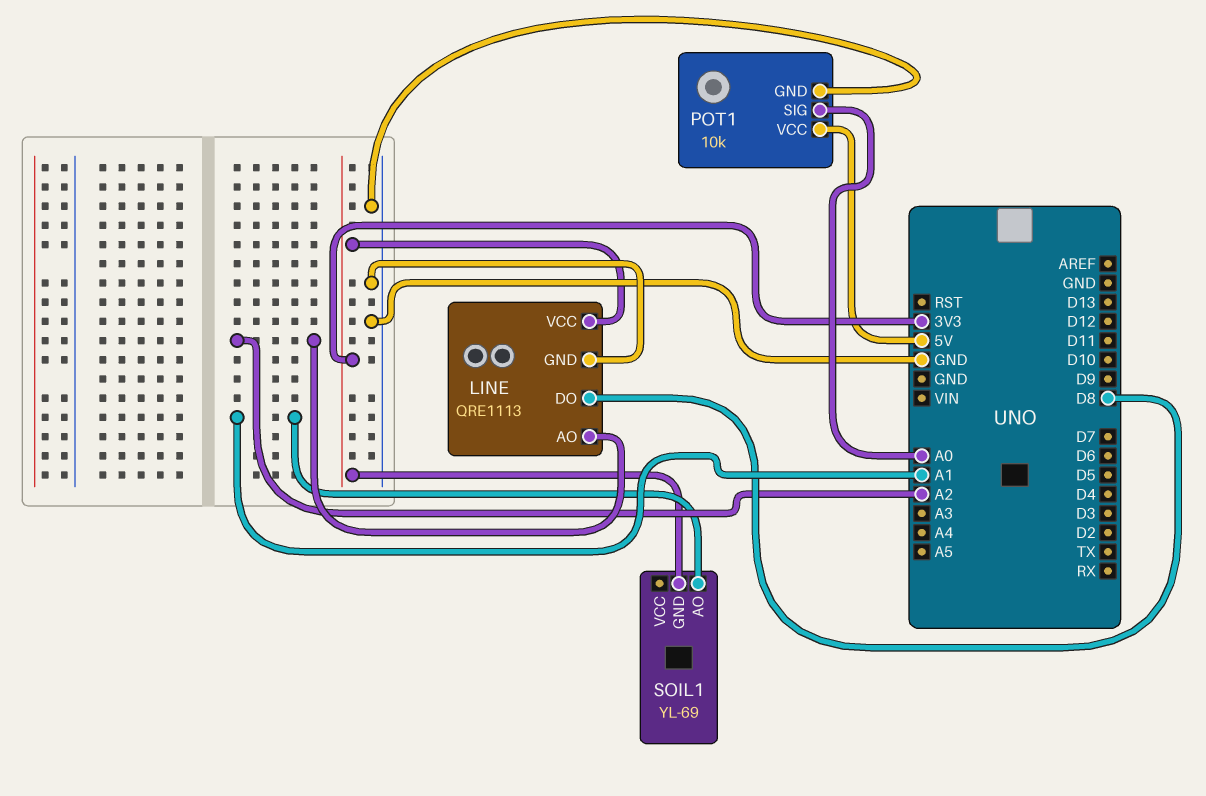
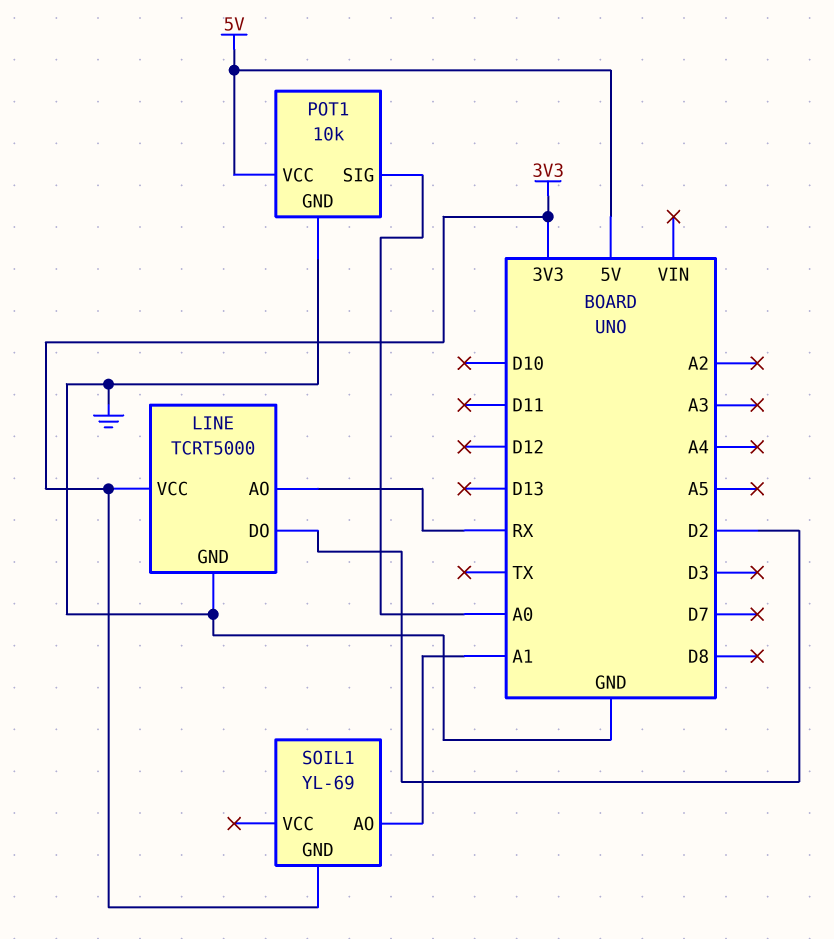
LINE: QRE1113 -> TCRT5000
LINE pin AO: A2 -> RX
LINE pin DO: D8 -> D2

